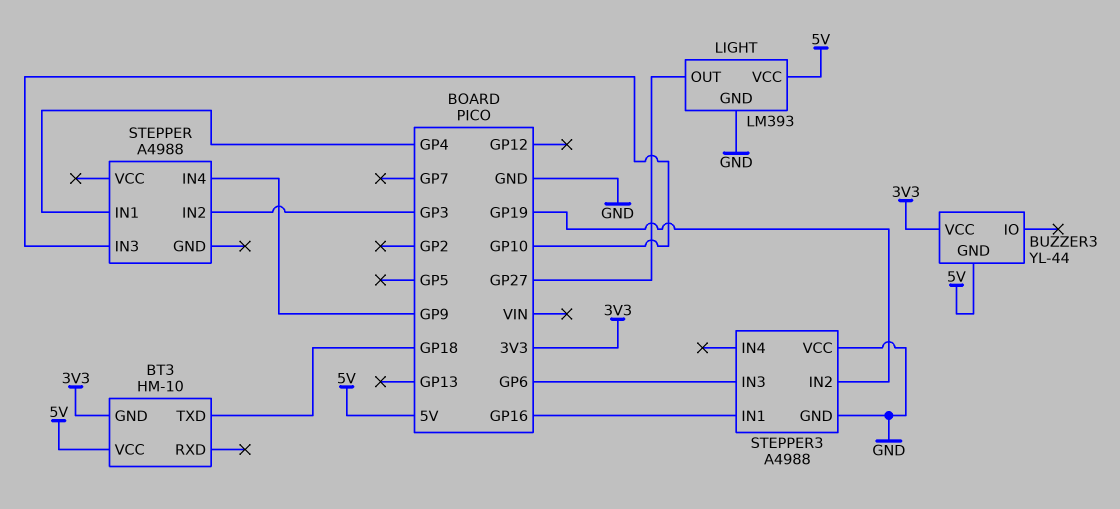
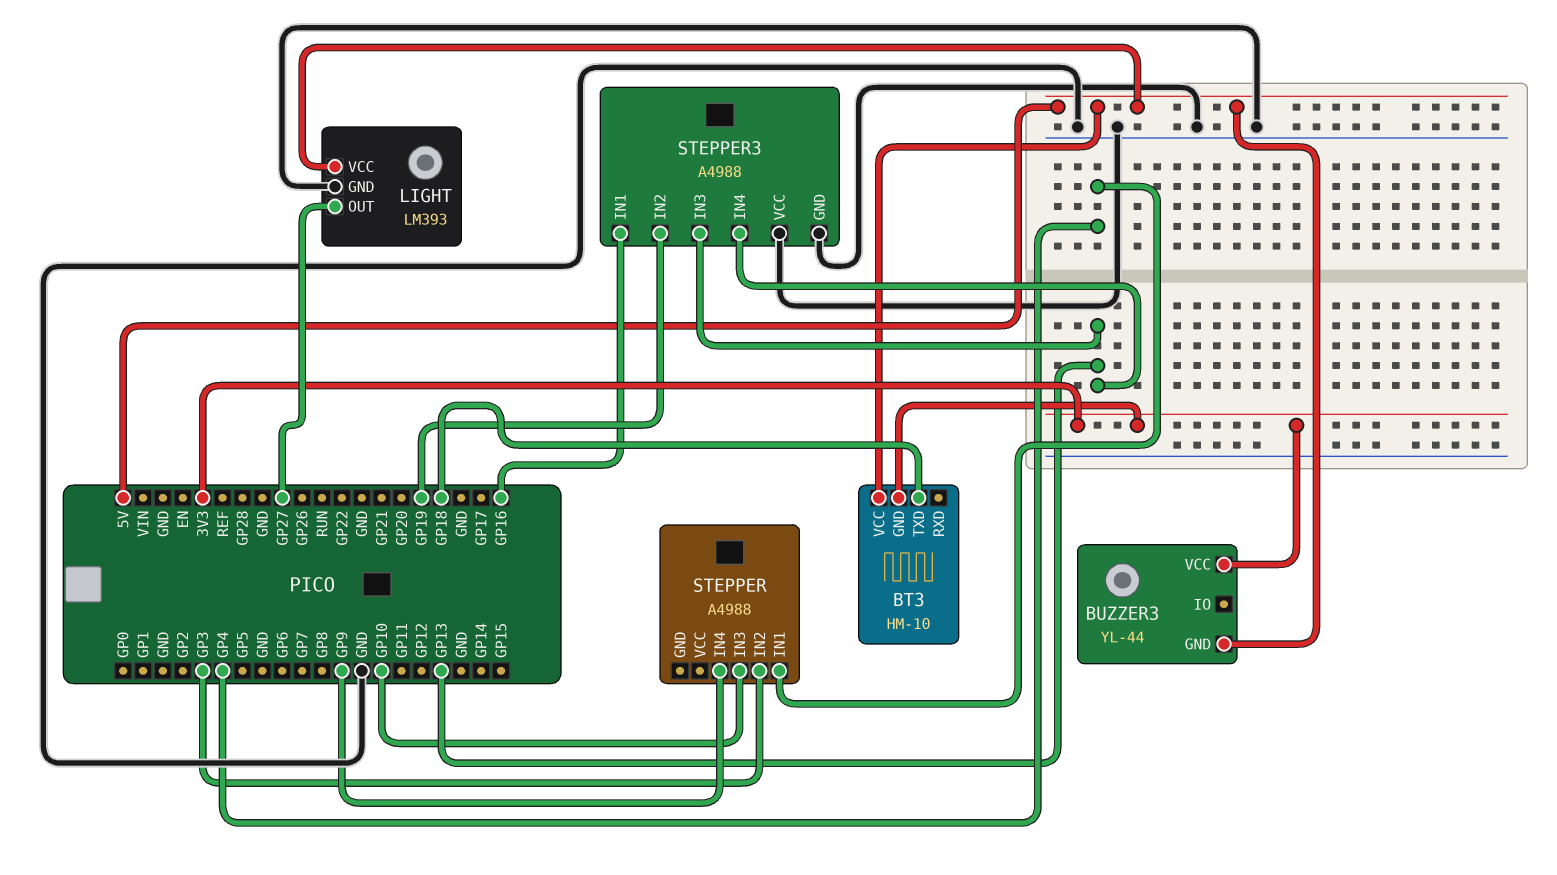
STEPPER3 pin IN3: GP6 -> GP13
STEPPER3 pin IN4: none -> GP13

